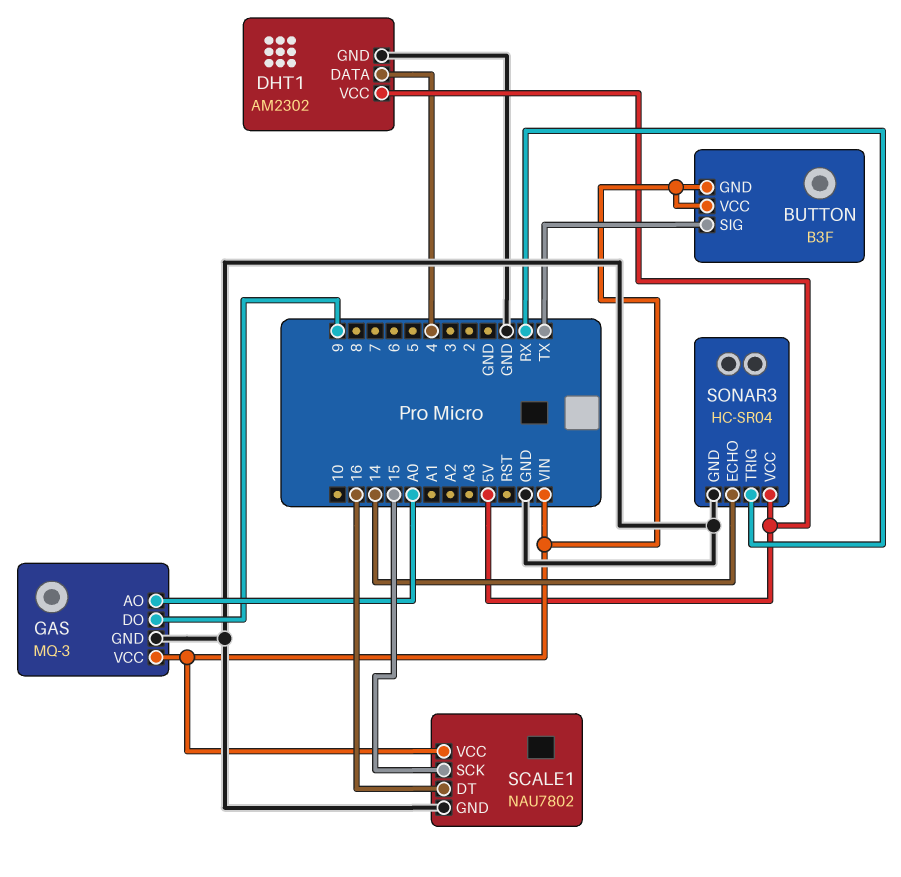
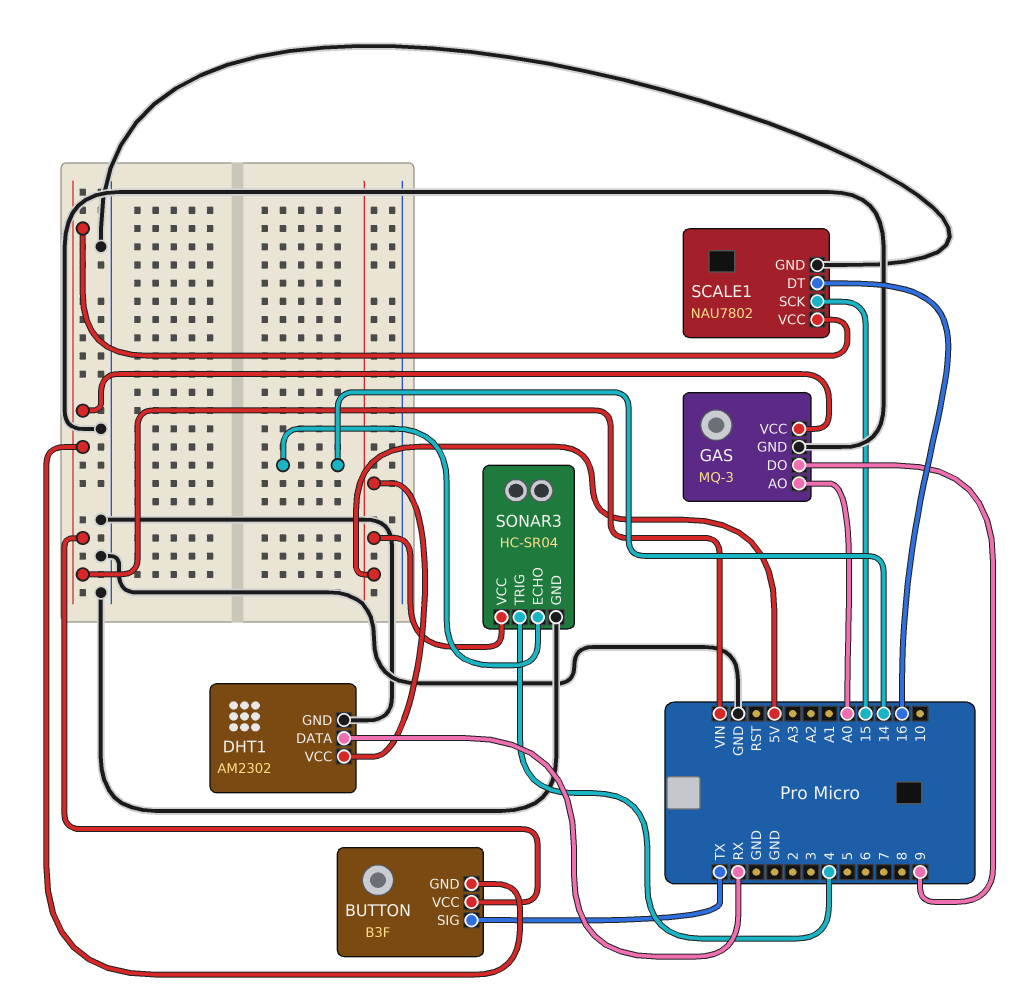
DHT1 pin DATA: 4 -> RX
SONAR3 pin TRIG: RX -> 4

